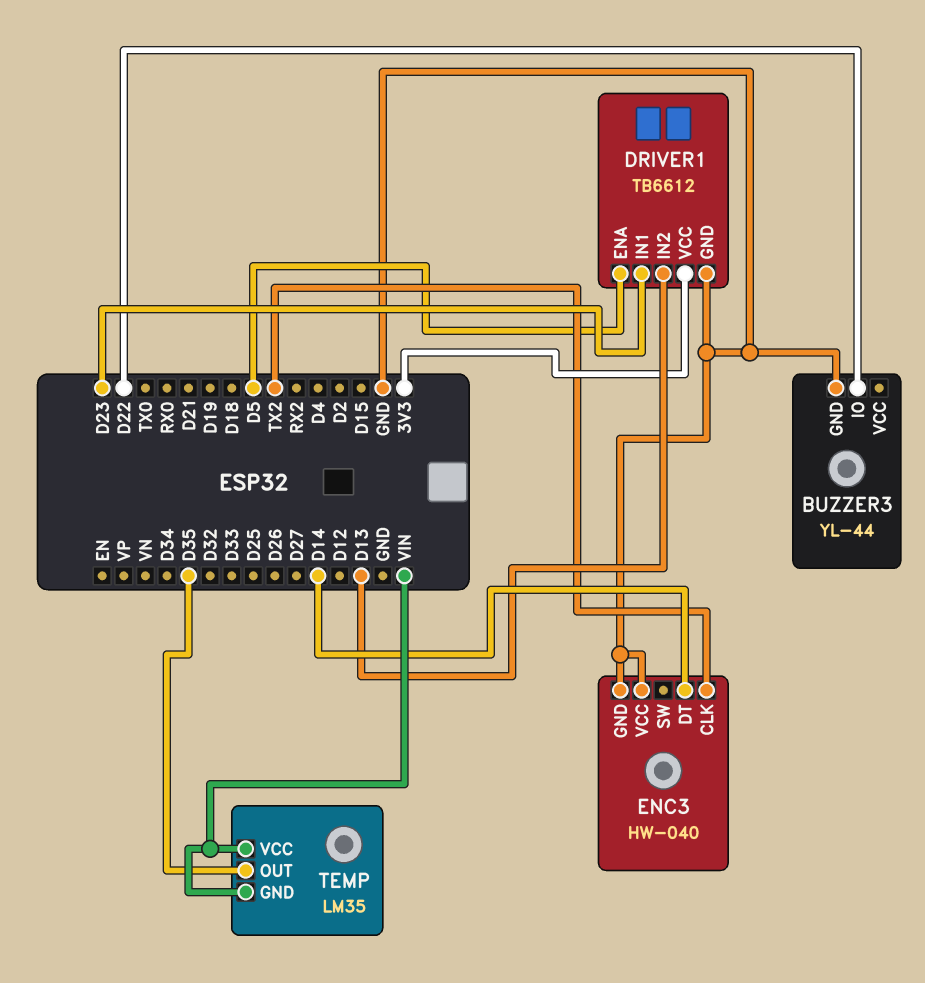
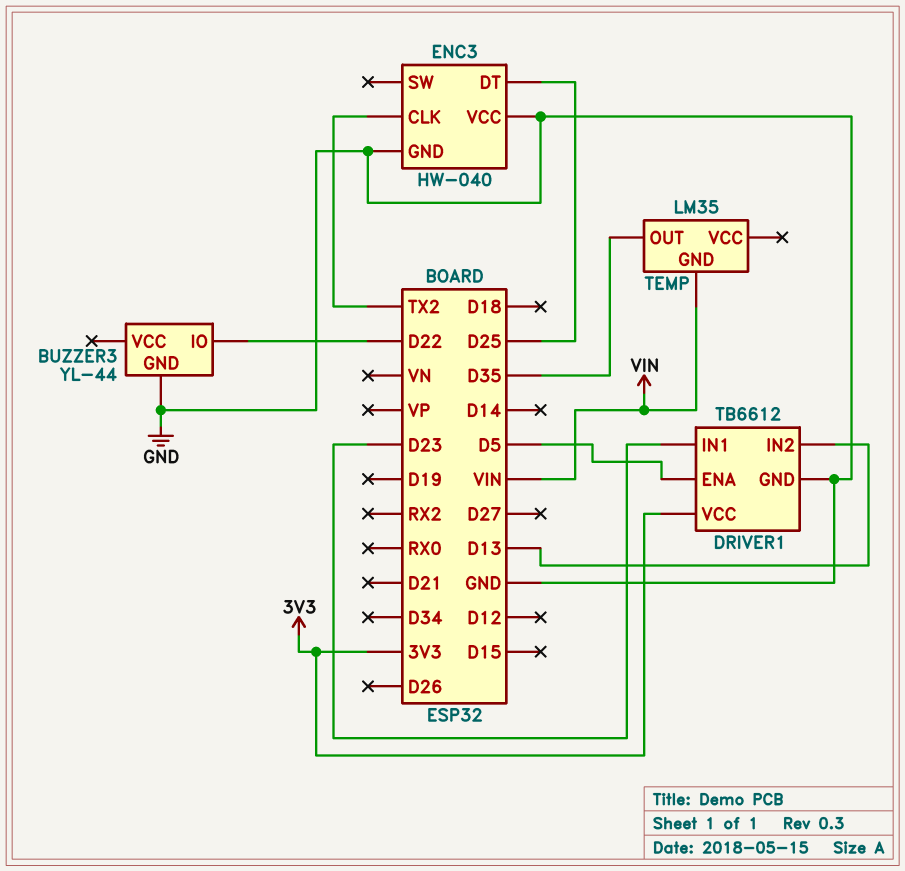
ENC3 pin DT: D14 -> D25
TEMP pin VCC: VIN -> none

